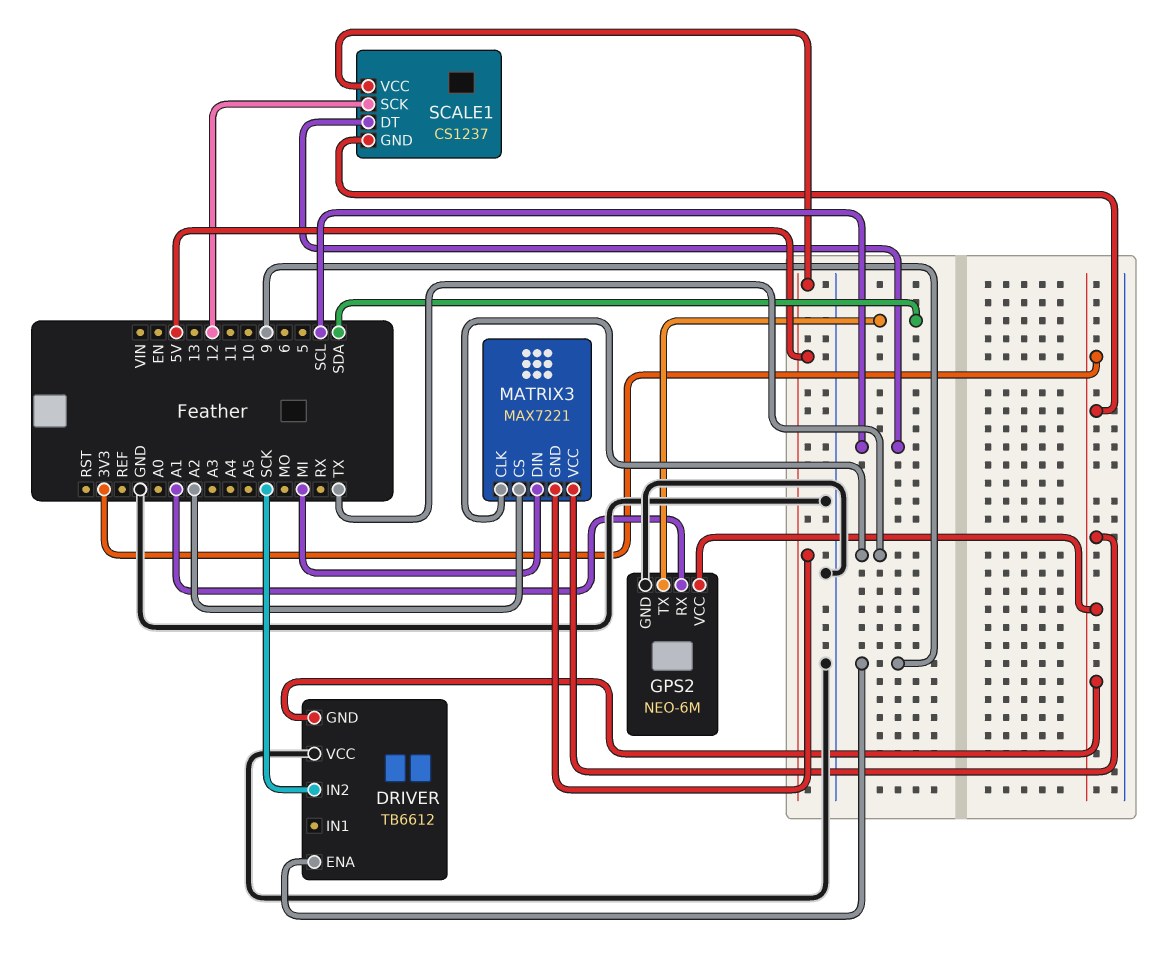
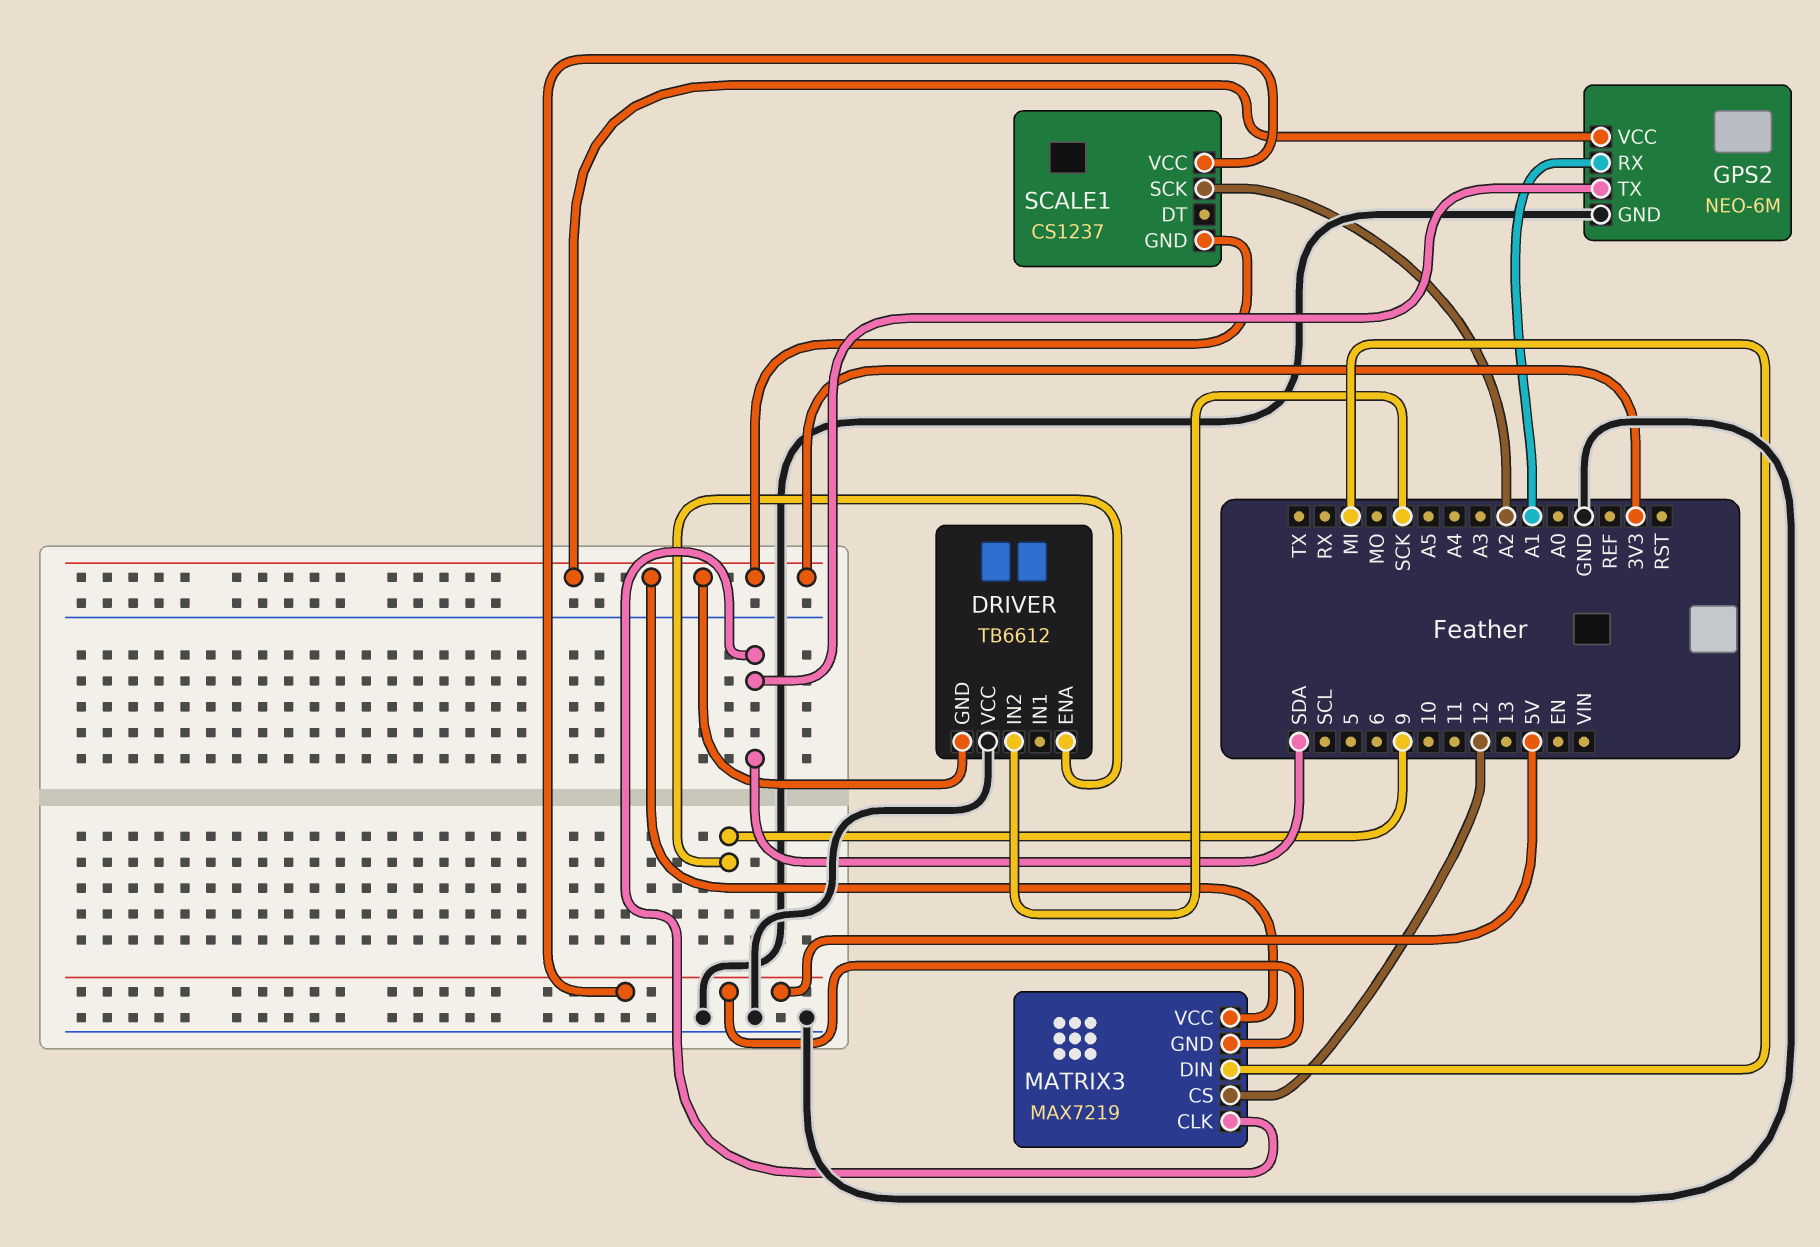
MATRIX3: MAX7221 -> MAX7219
MATRIX3 pin CLK: TX -> SDA
MATRIX3 pin CS: A2 -> 12
SCALE1 pin DT: SCL -> none
SCALE1 pin SCK: 12 -> A2

